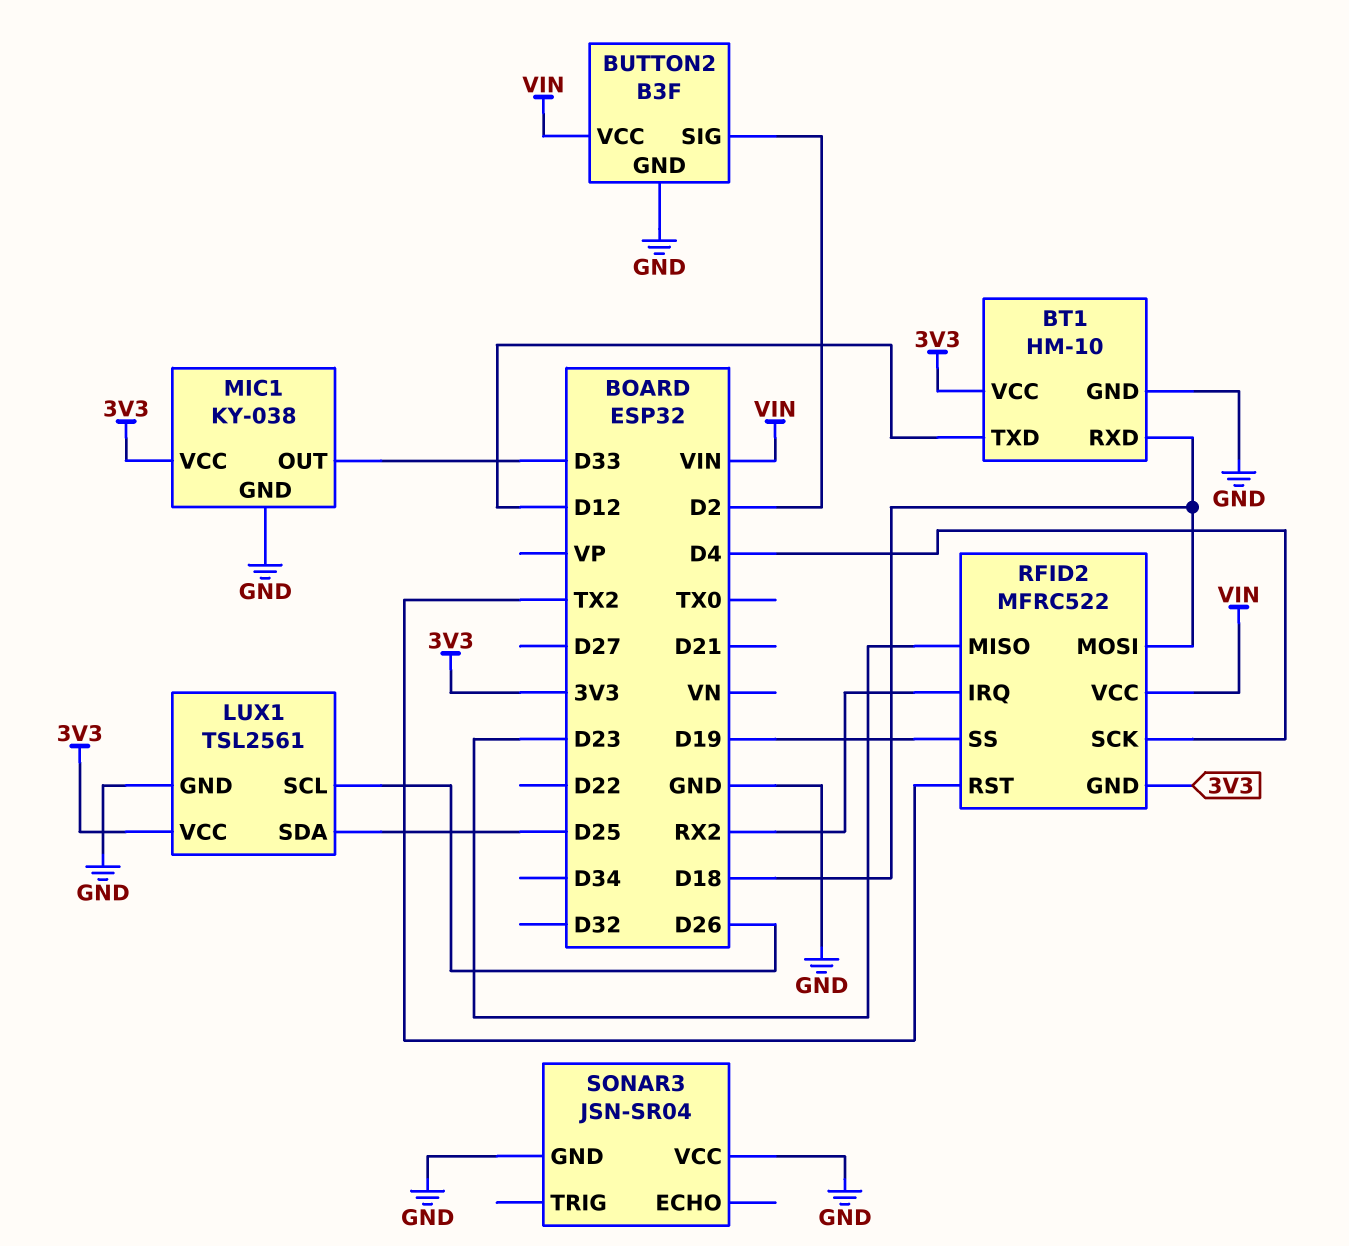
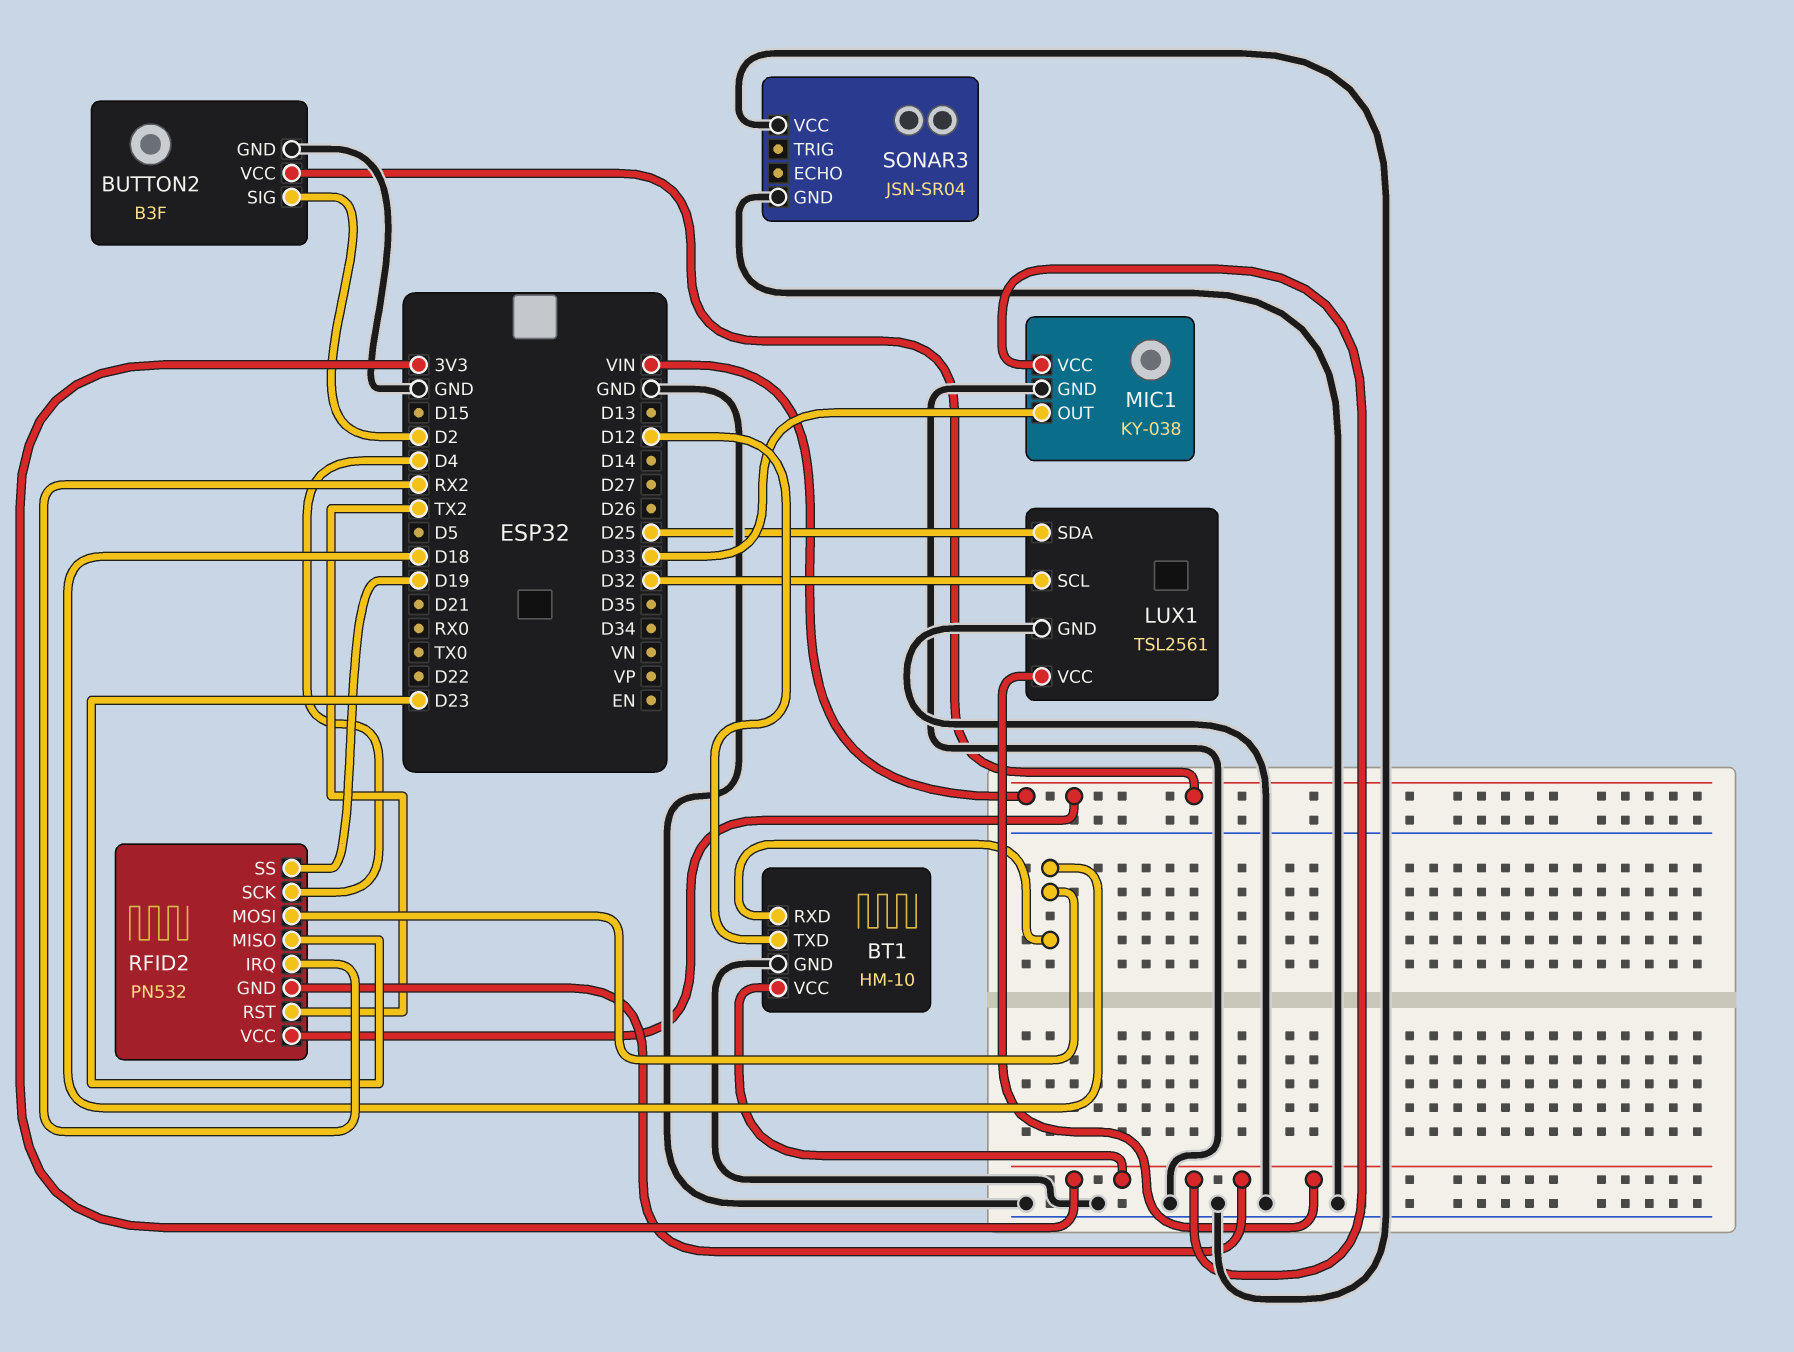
LUX1 pin SCL: D26 -> D32
RFID2: MFRC522 -> PN532

